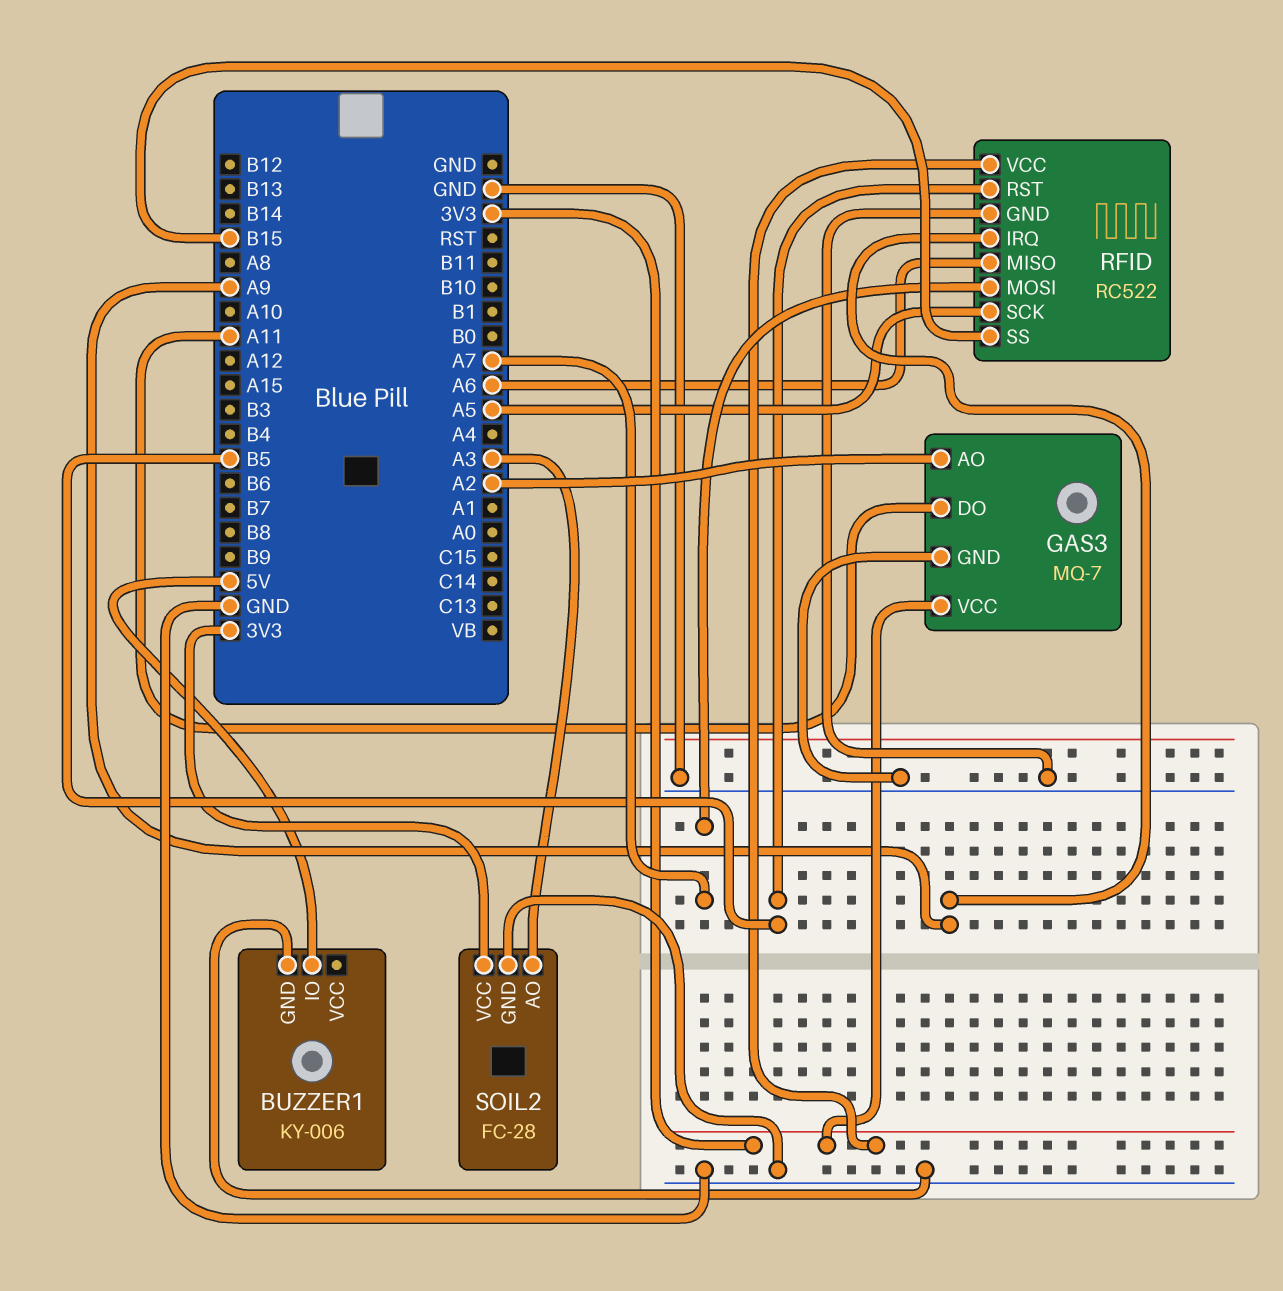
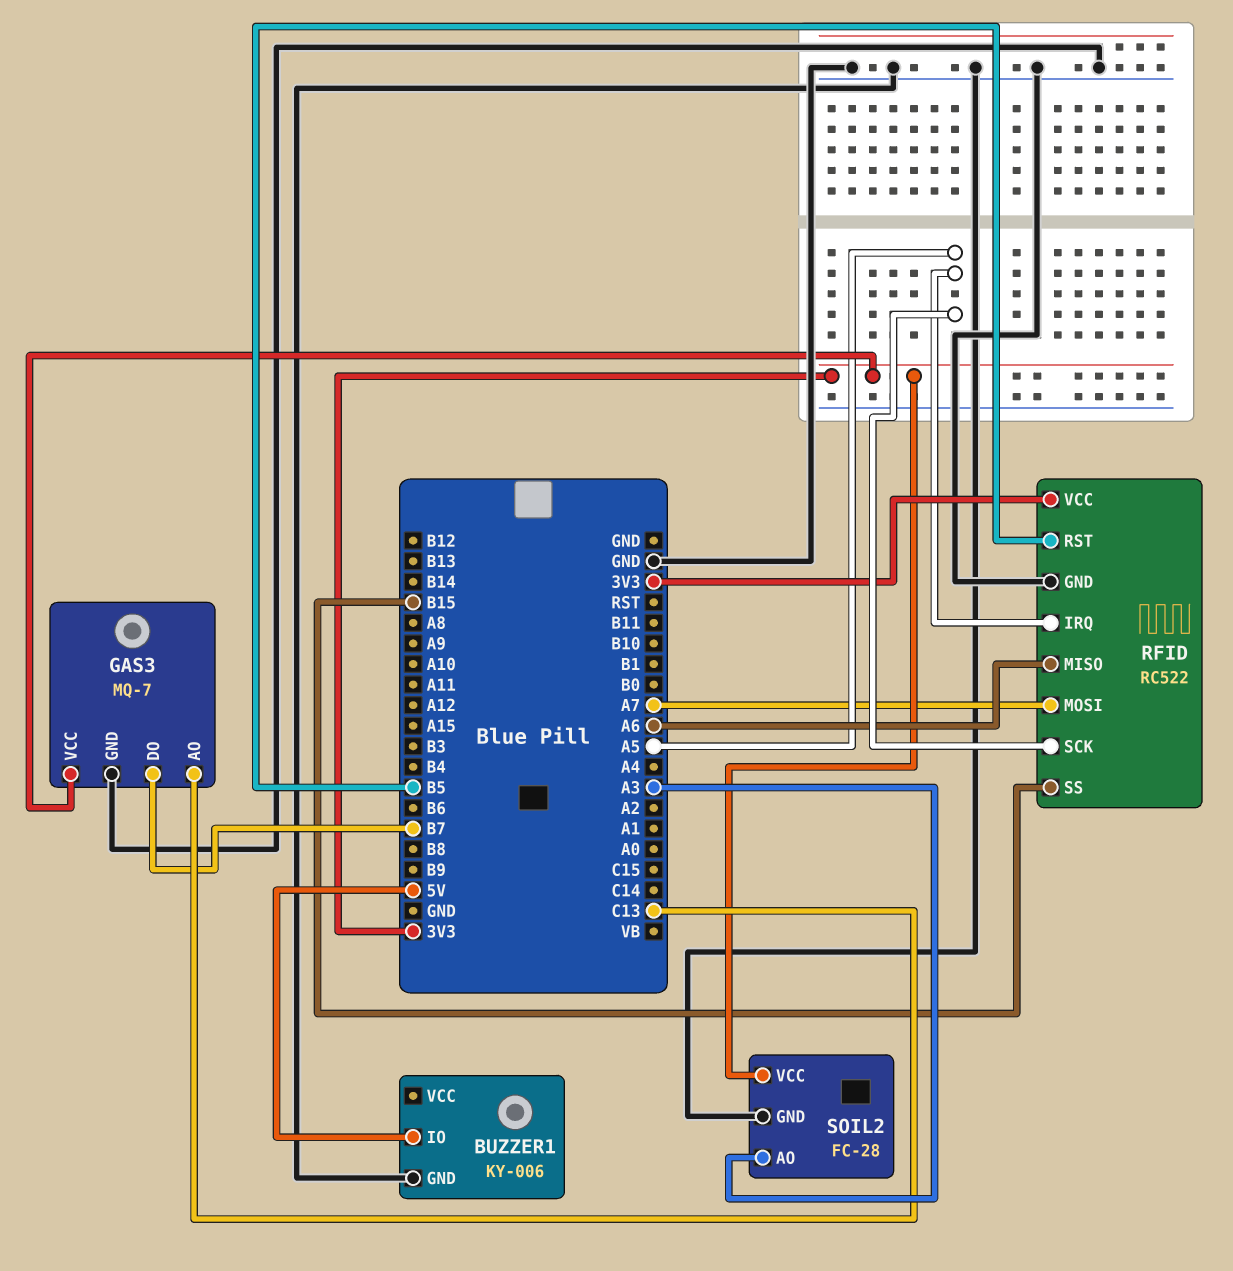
GAS3 pin AO: A2 -> C13
GAS3 pin DO: A11 -> B7
RFID pin IRQ: A9 -> A5

